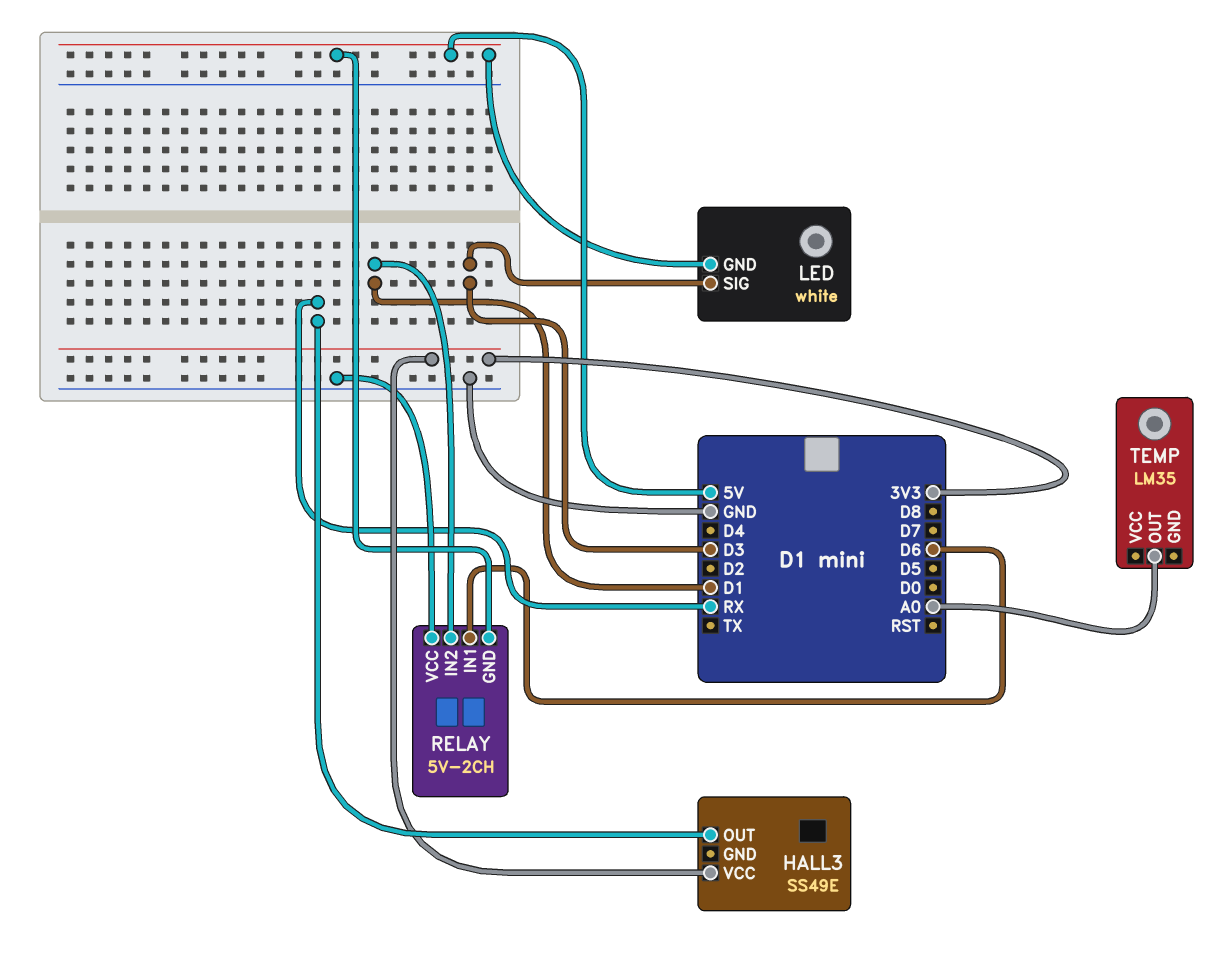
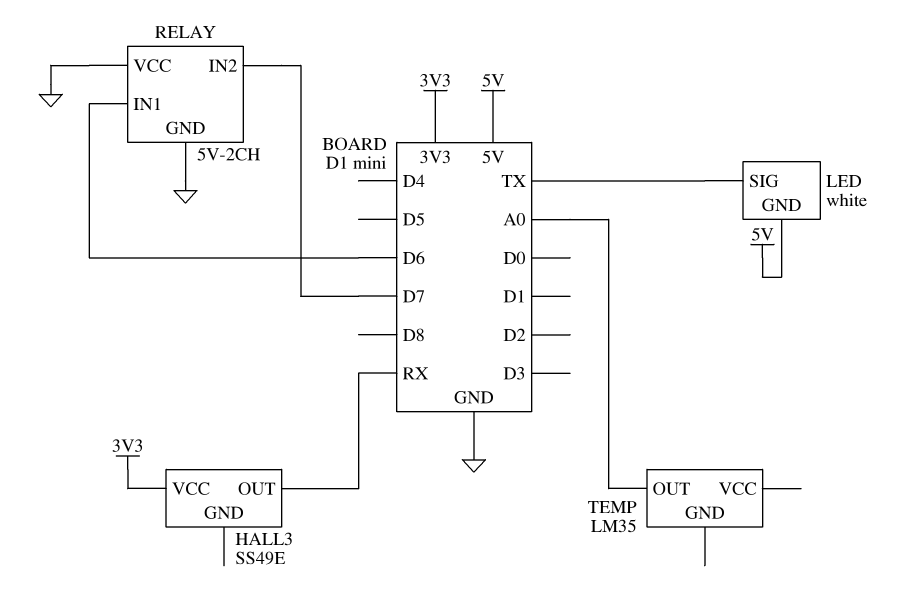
LED pin SIG: D3 -> TX
RELAY pin GND: 5V -> GND
RELAY pin IN2: D1 -> D7

